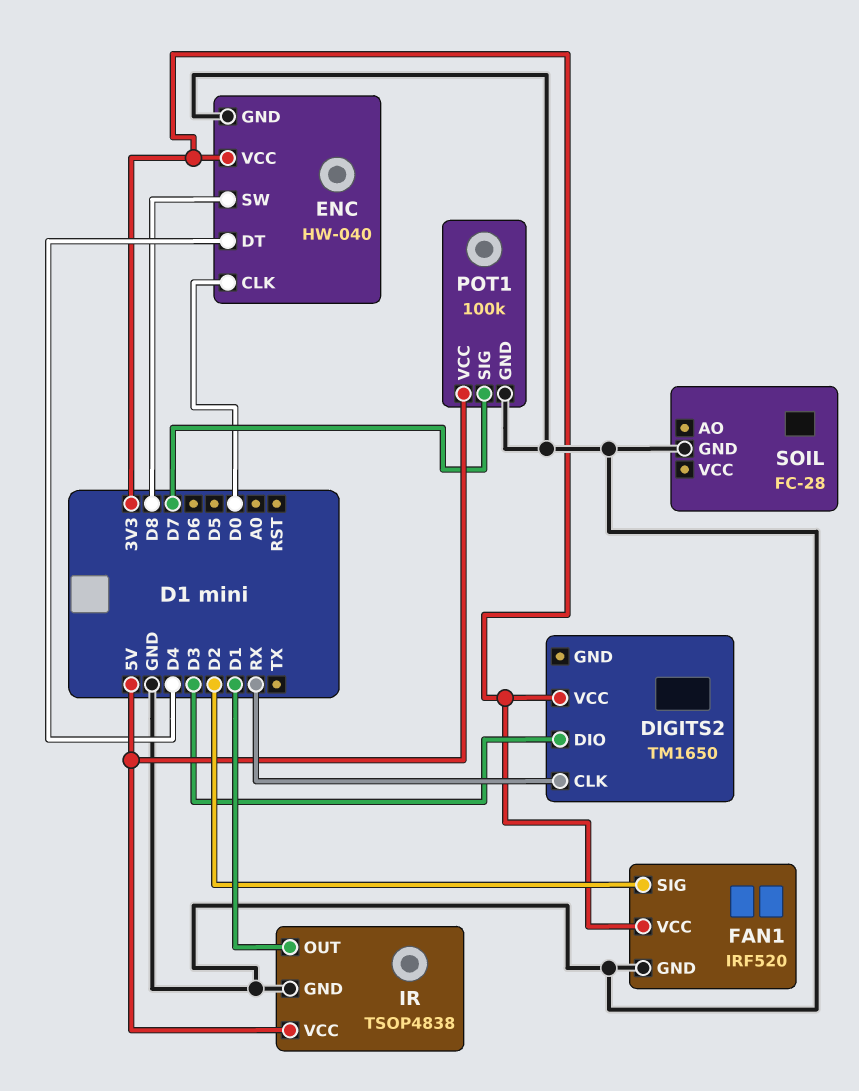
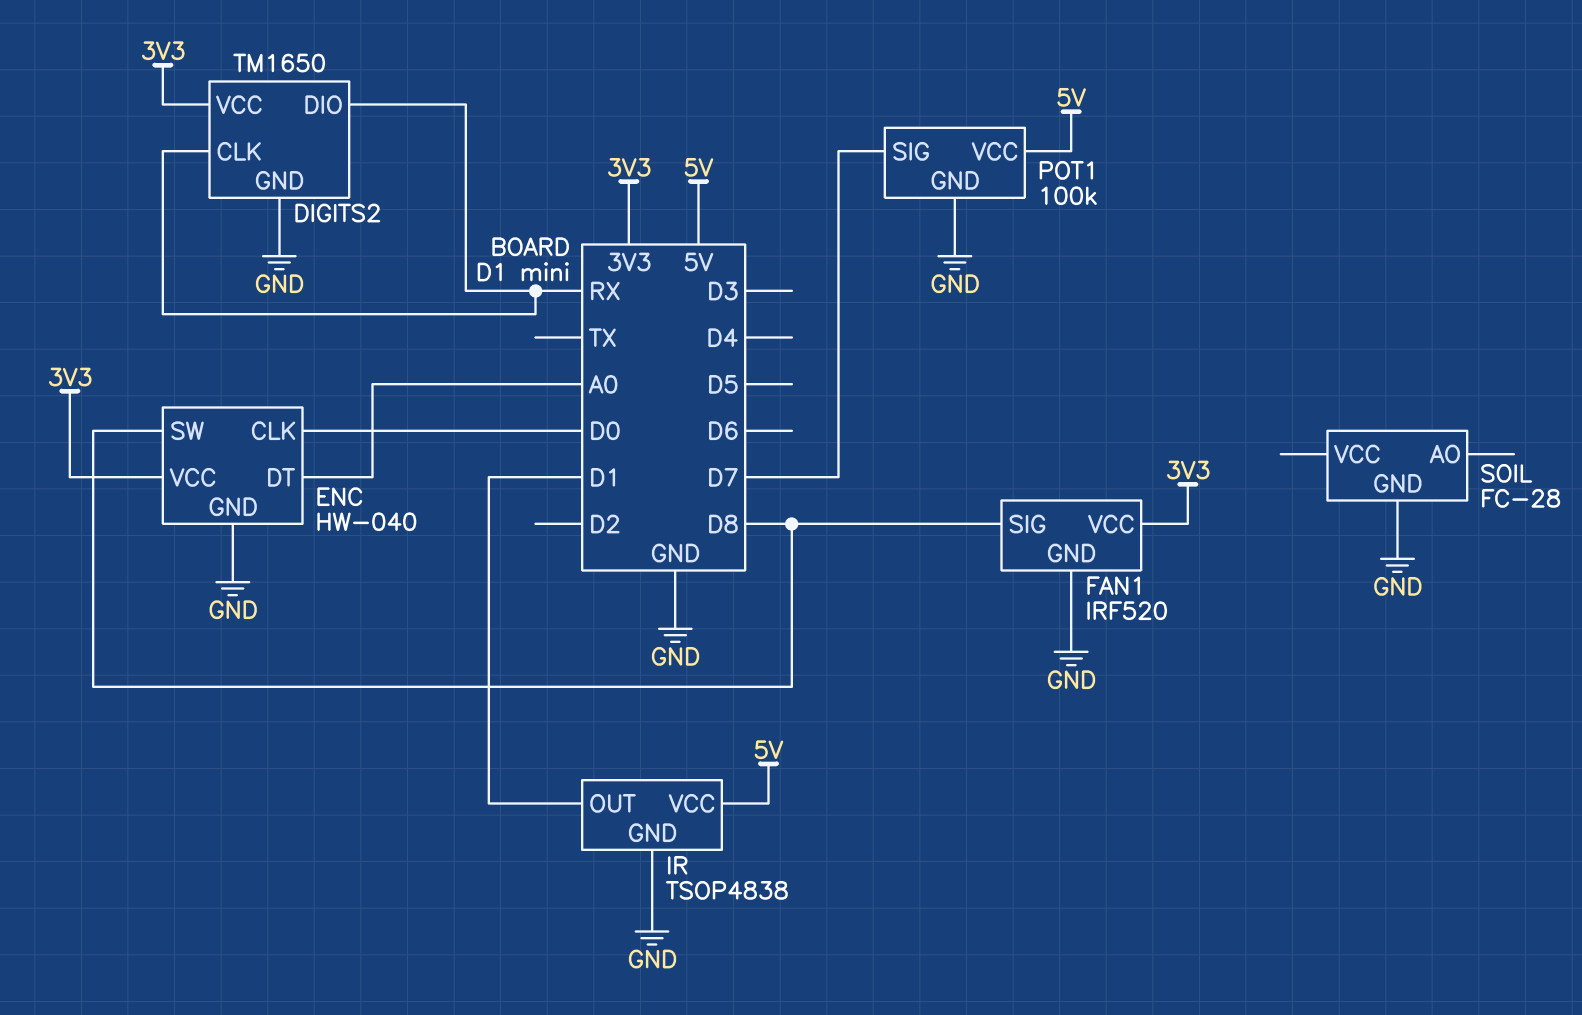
DIGITS2 pin DIO: D3 -> RX
DIGITS2 pin GND: none -> GND
ENC pin DT: D4 -> A0
FAN1 pin SIG: D2 -> D8

